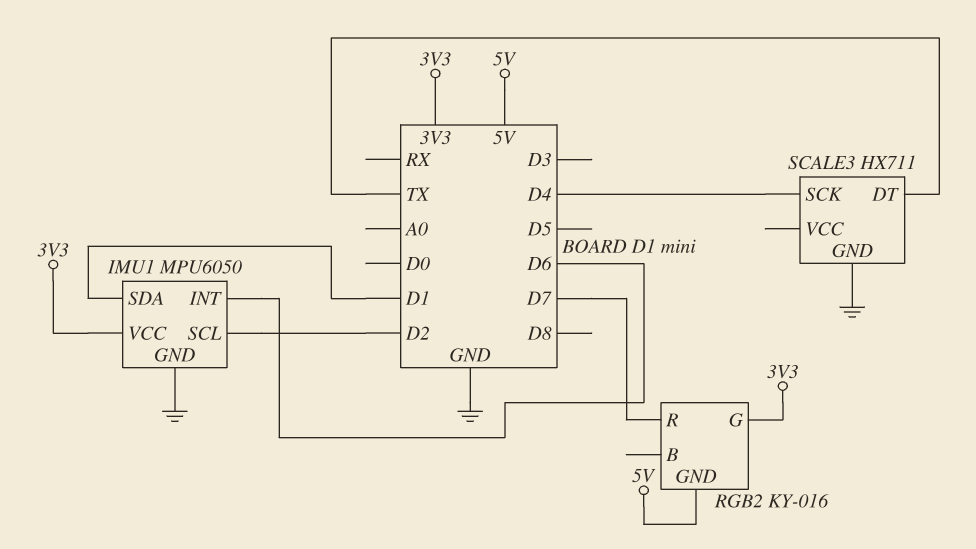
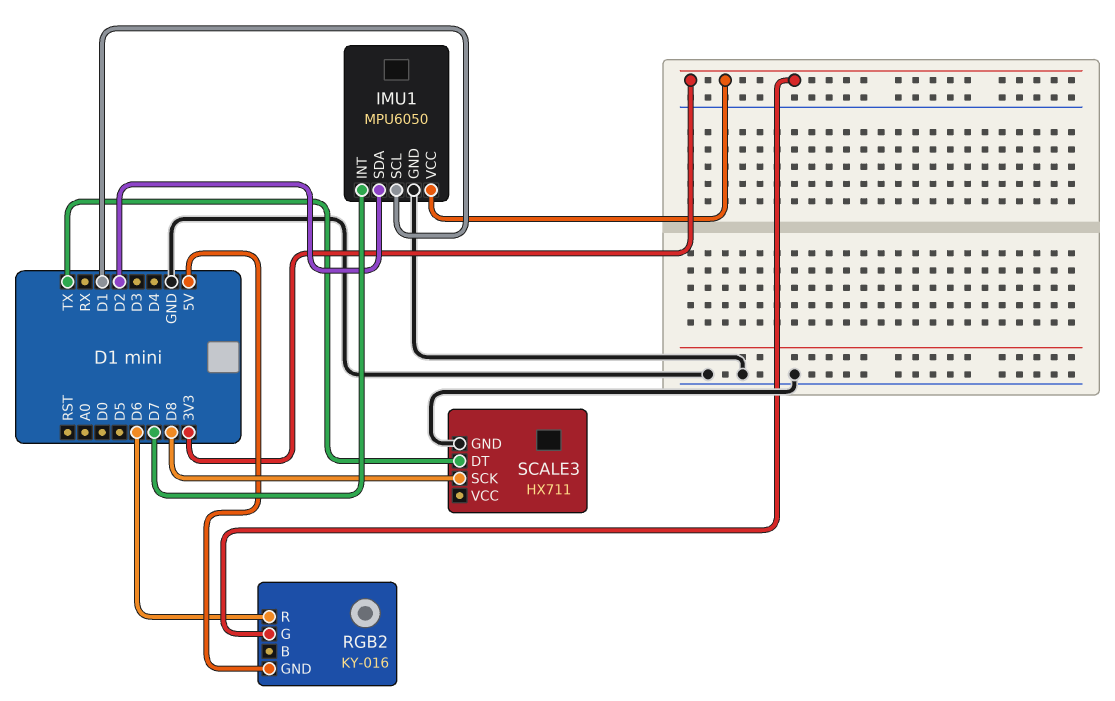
IMU1 pin INT: D6 -> D7
IMU1 pin SCL: D2 -> D1
IMU1 pin SDA: D1 -> D2
RGB2 pin R: D7 -> D6
SCALE3 pin SCK: D4 -> D8

